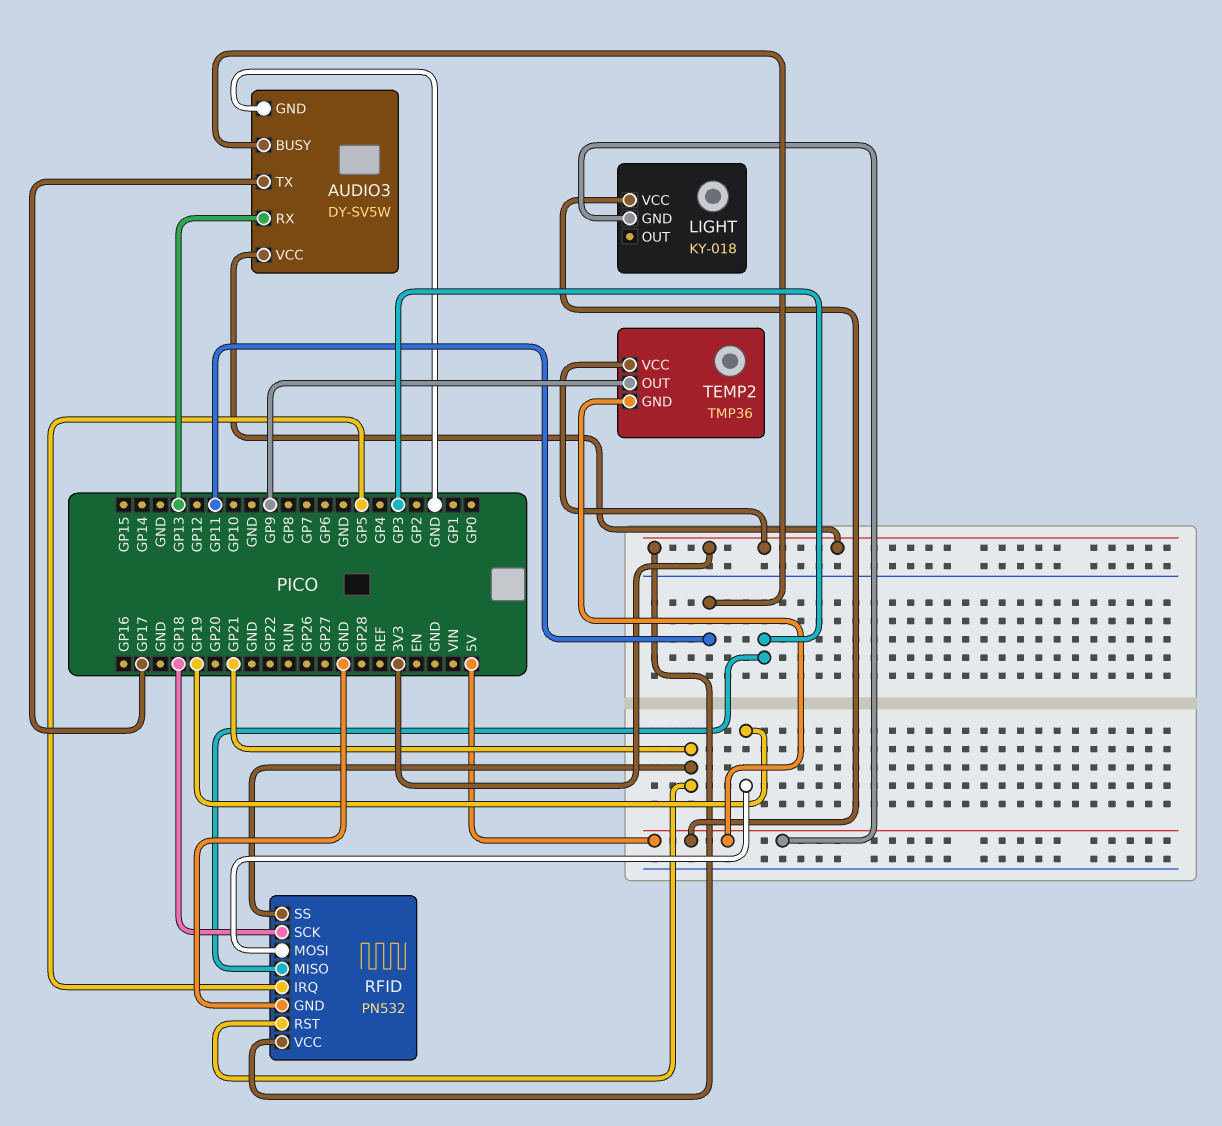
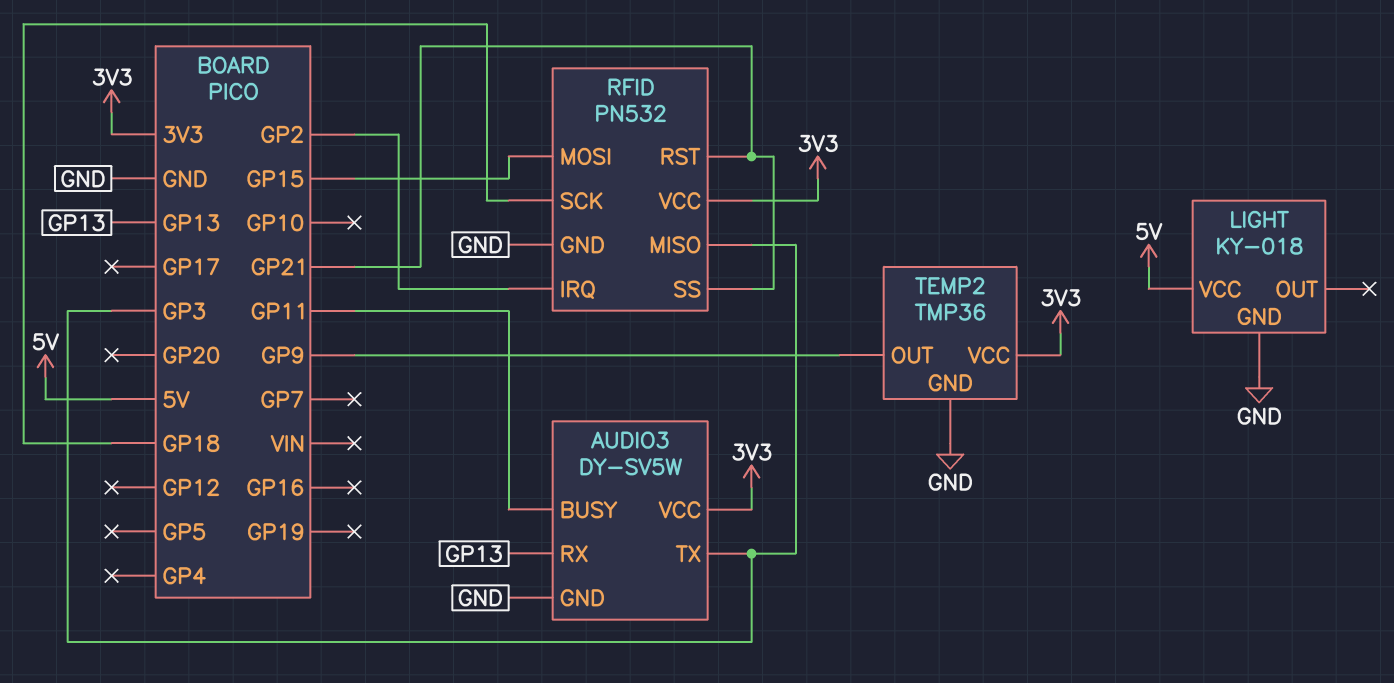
AUDIO3 pin TX: GP17 -> GP3
LIGHT pin GND: 5V -> GND
RFID pin IRQ: GP5 -> GP2
RFID pin MOSI: GP19 -> GP15
TEMP2 pin GND: 5V -> GND

